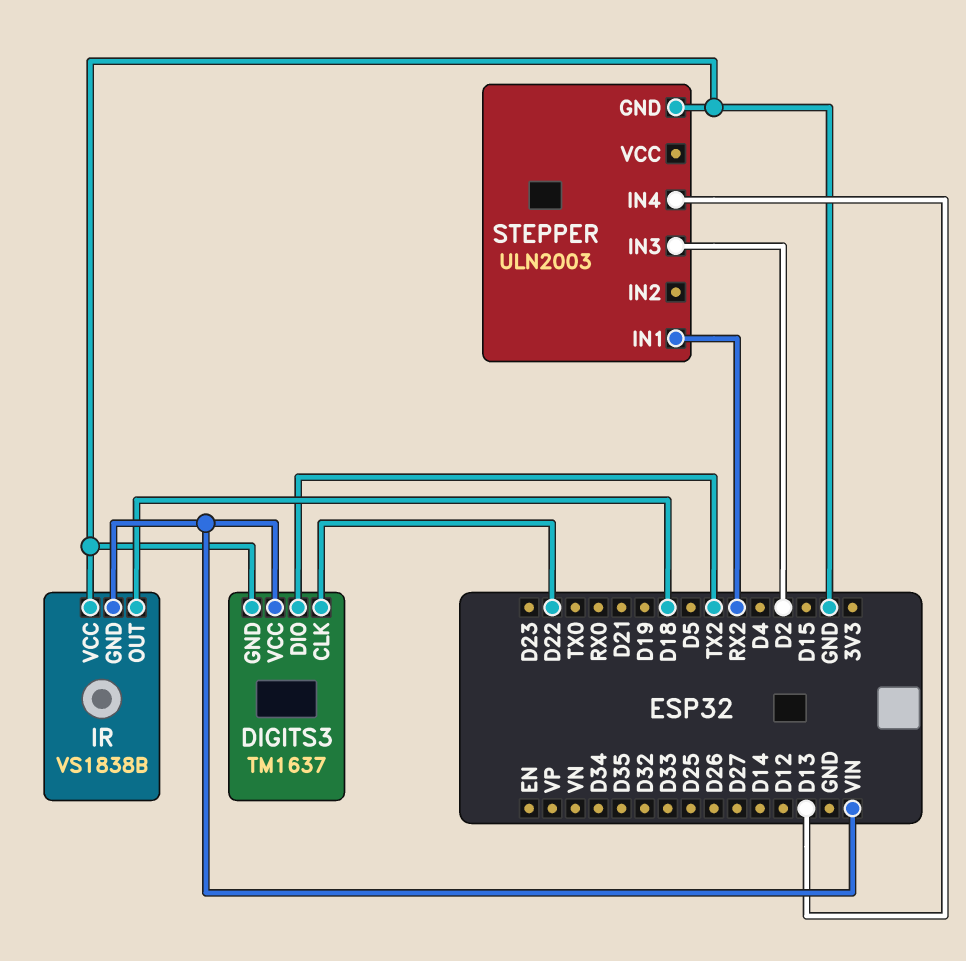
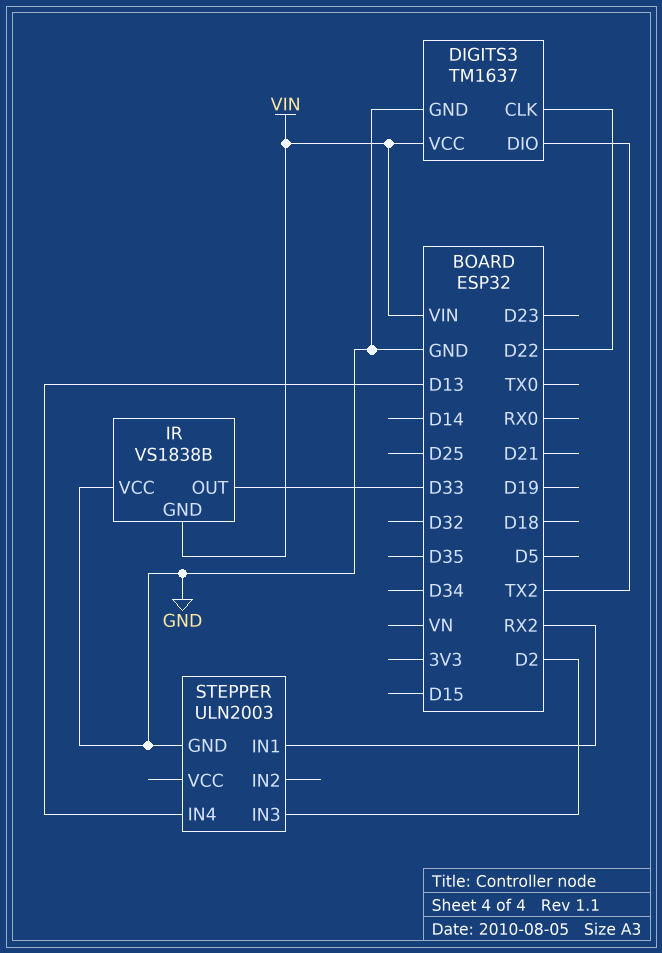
IR pin OUT: D18 -> D33

